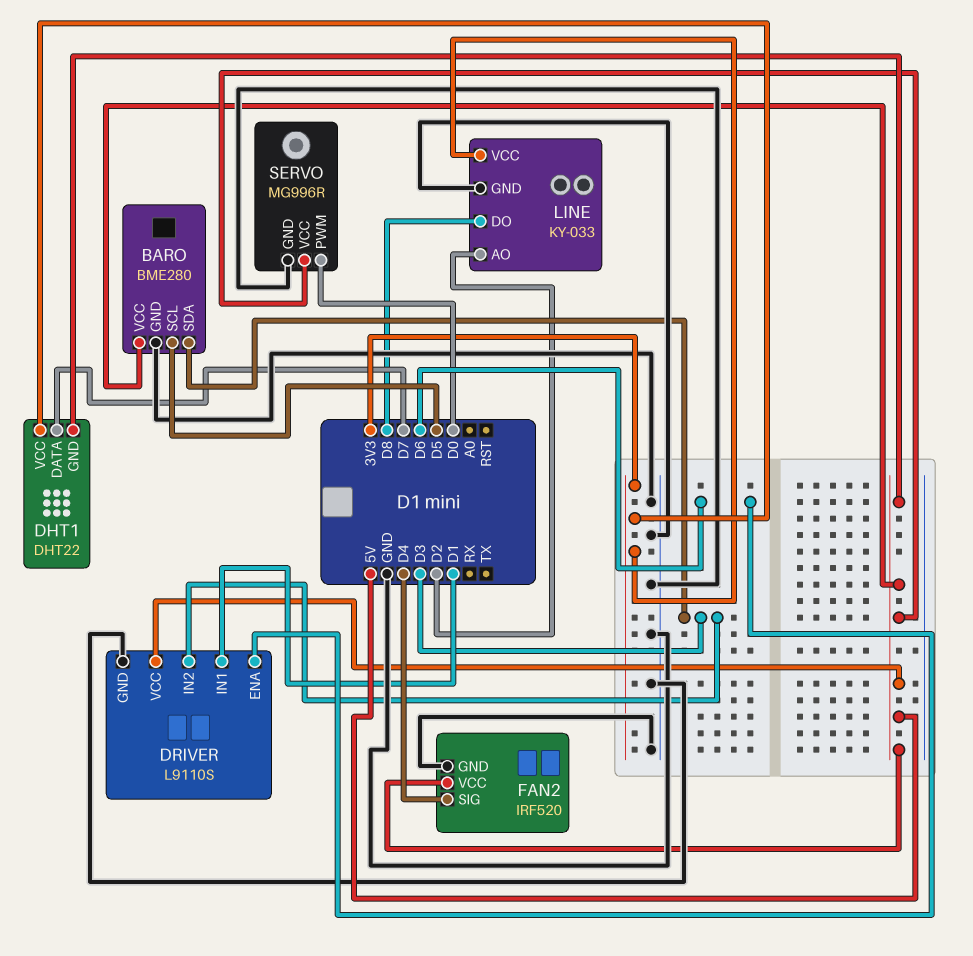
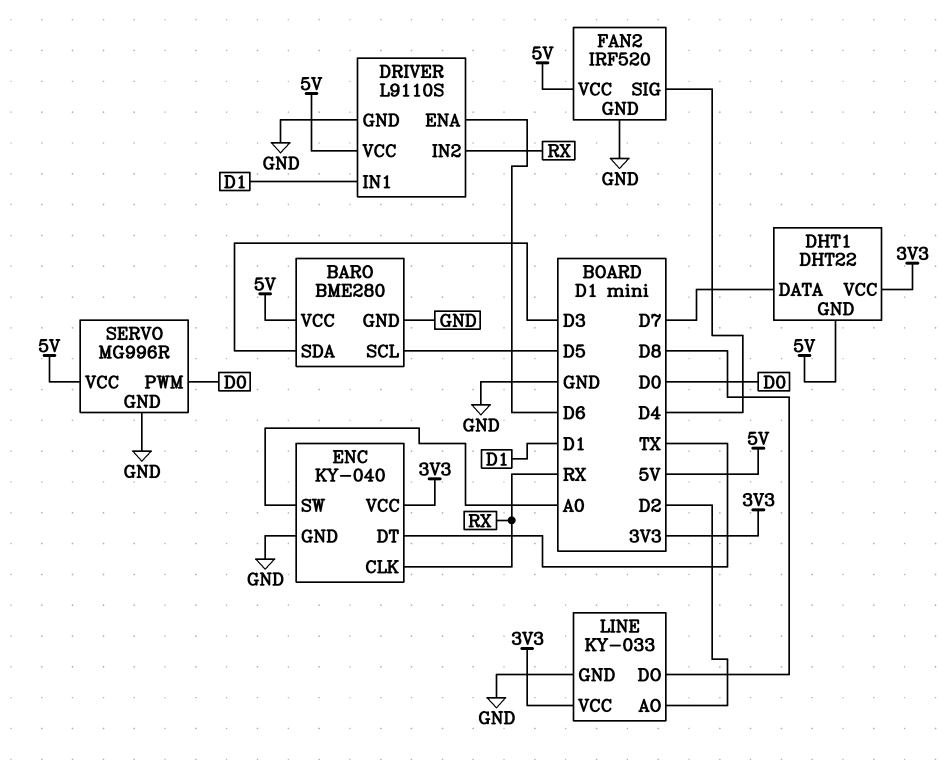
DRIVER pin IN2: D3 -> RX
ENC: none -> KY-040
ENC pin CLK: none -> RX
ENC pin DT: none -> TX
ENC pin GND: none -> GND
ENC pin SW: none -> A0
ENC pin VCC: none -> 3V3

